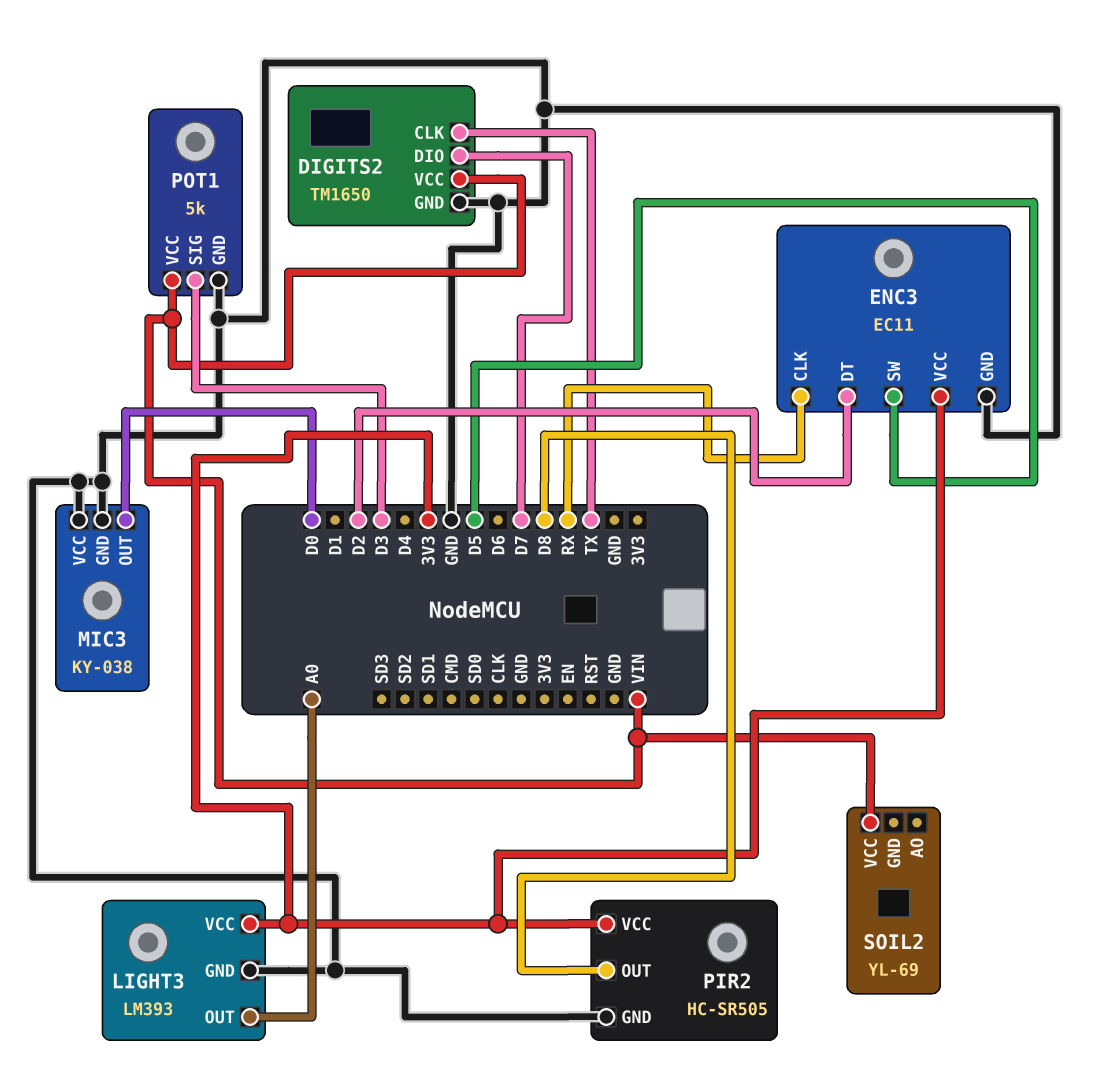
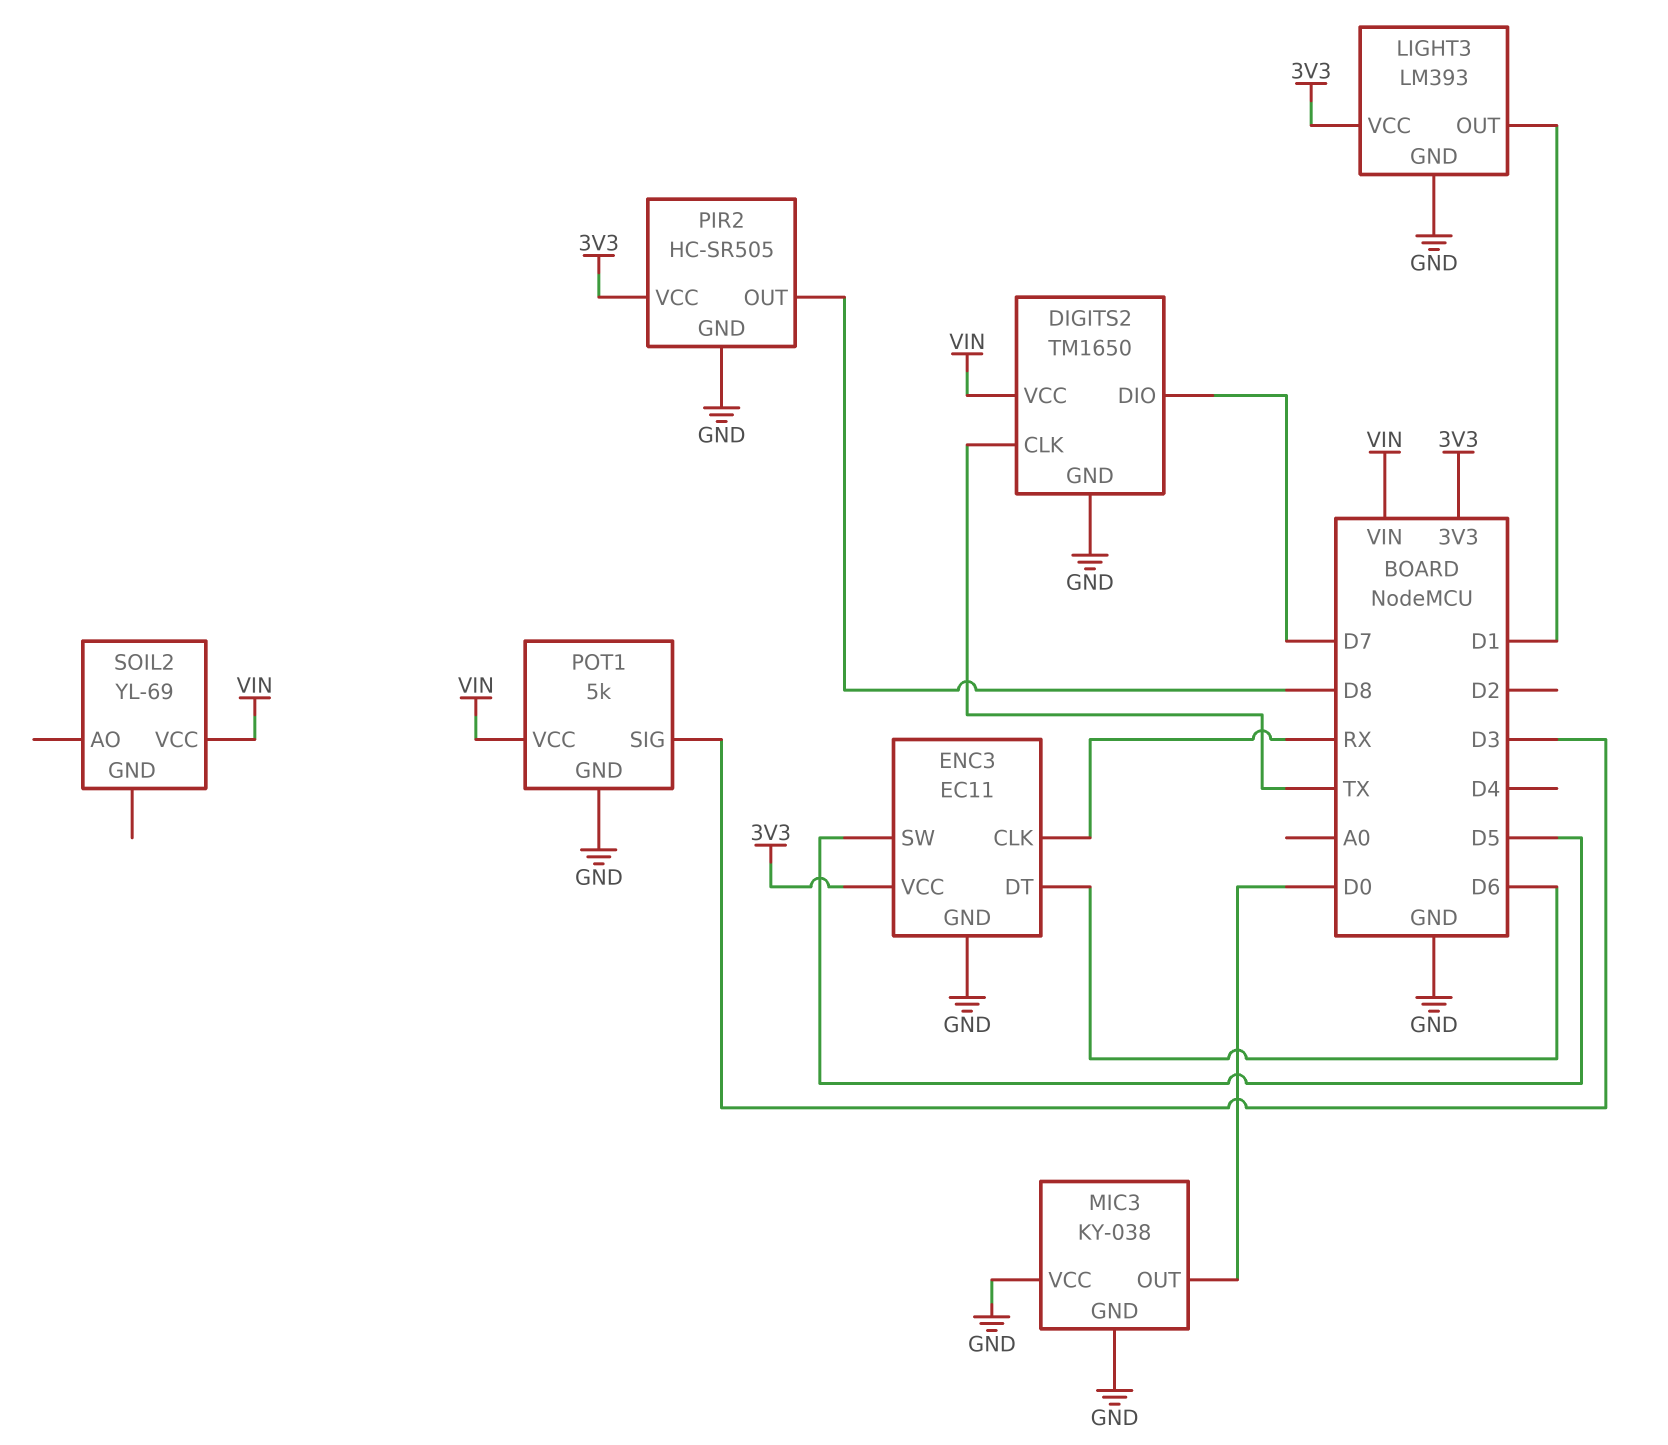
ENC3 pin DT: D2 -> D6
LIGHT3 pin OUT: A0 -> D1

